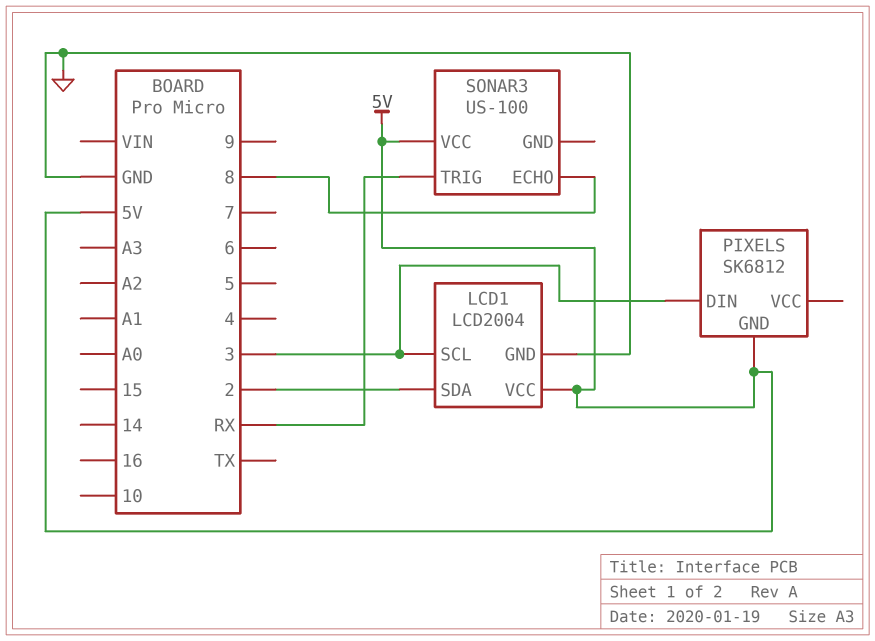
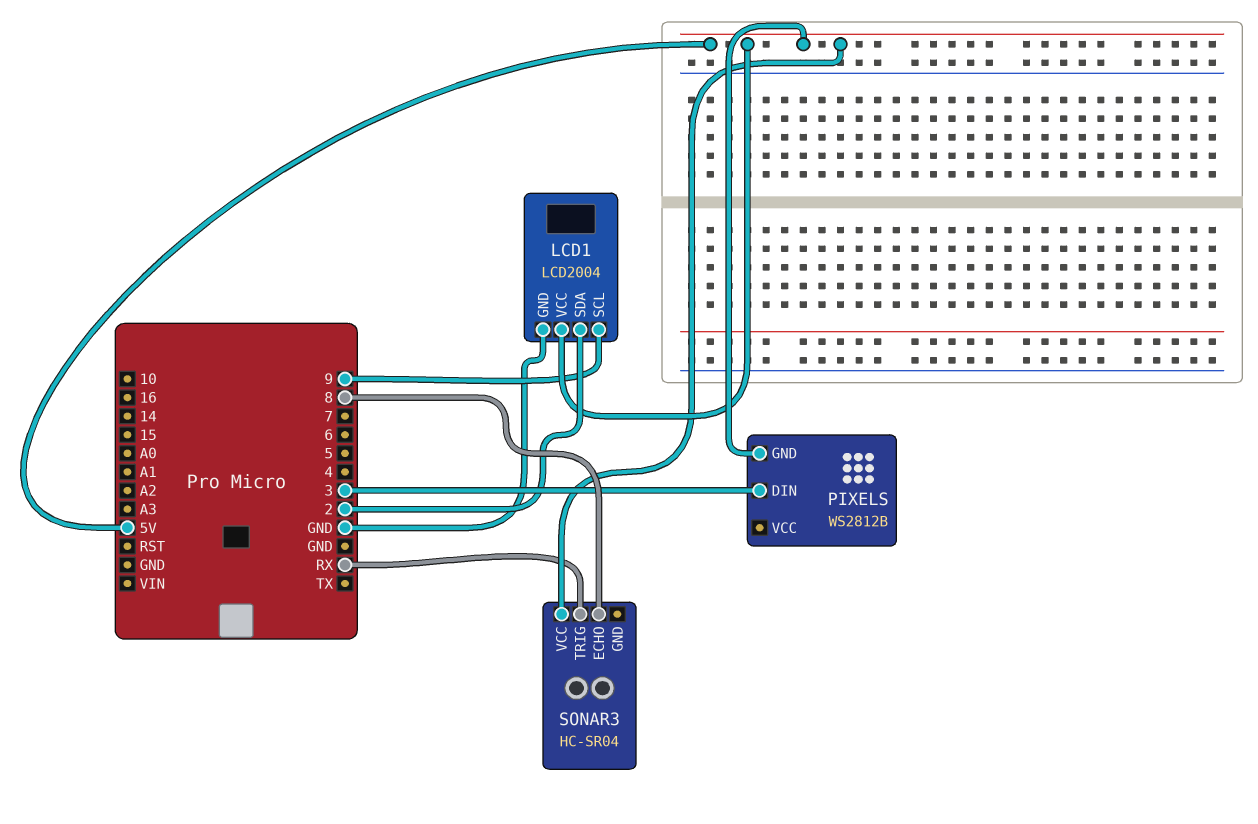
LCD1 pin SCL: 3 -> 9
PIXELS: SK6812 -> WS2812B
SONAR3: US-100 -> HC-SR04

